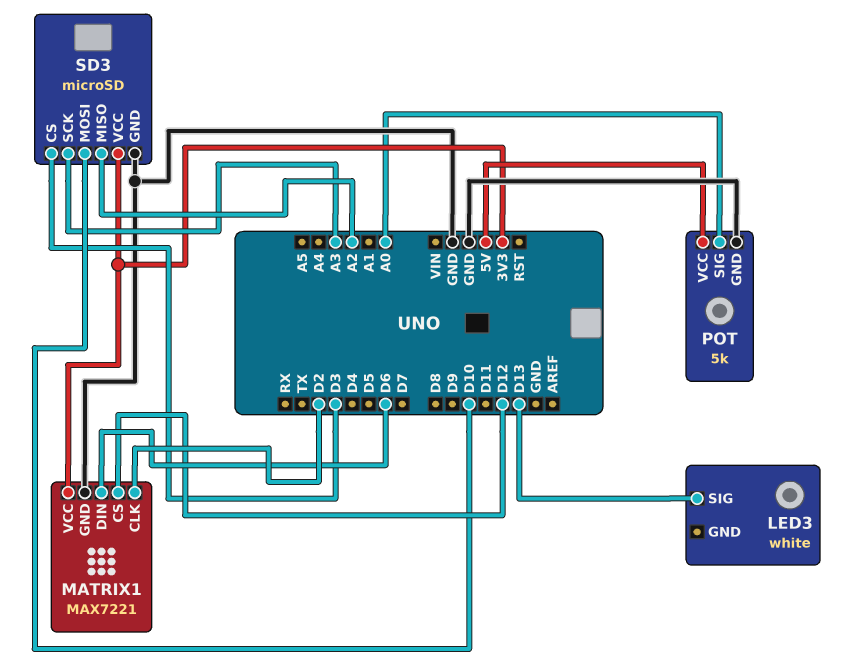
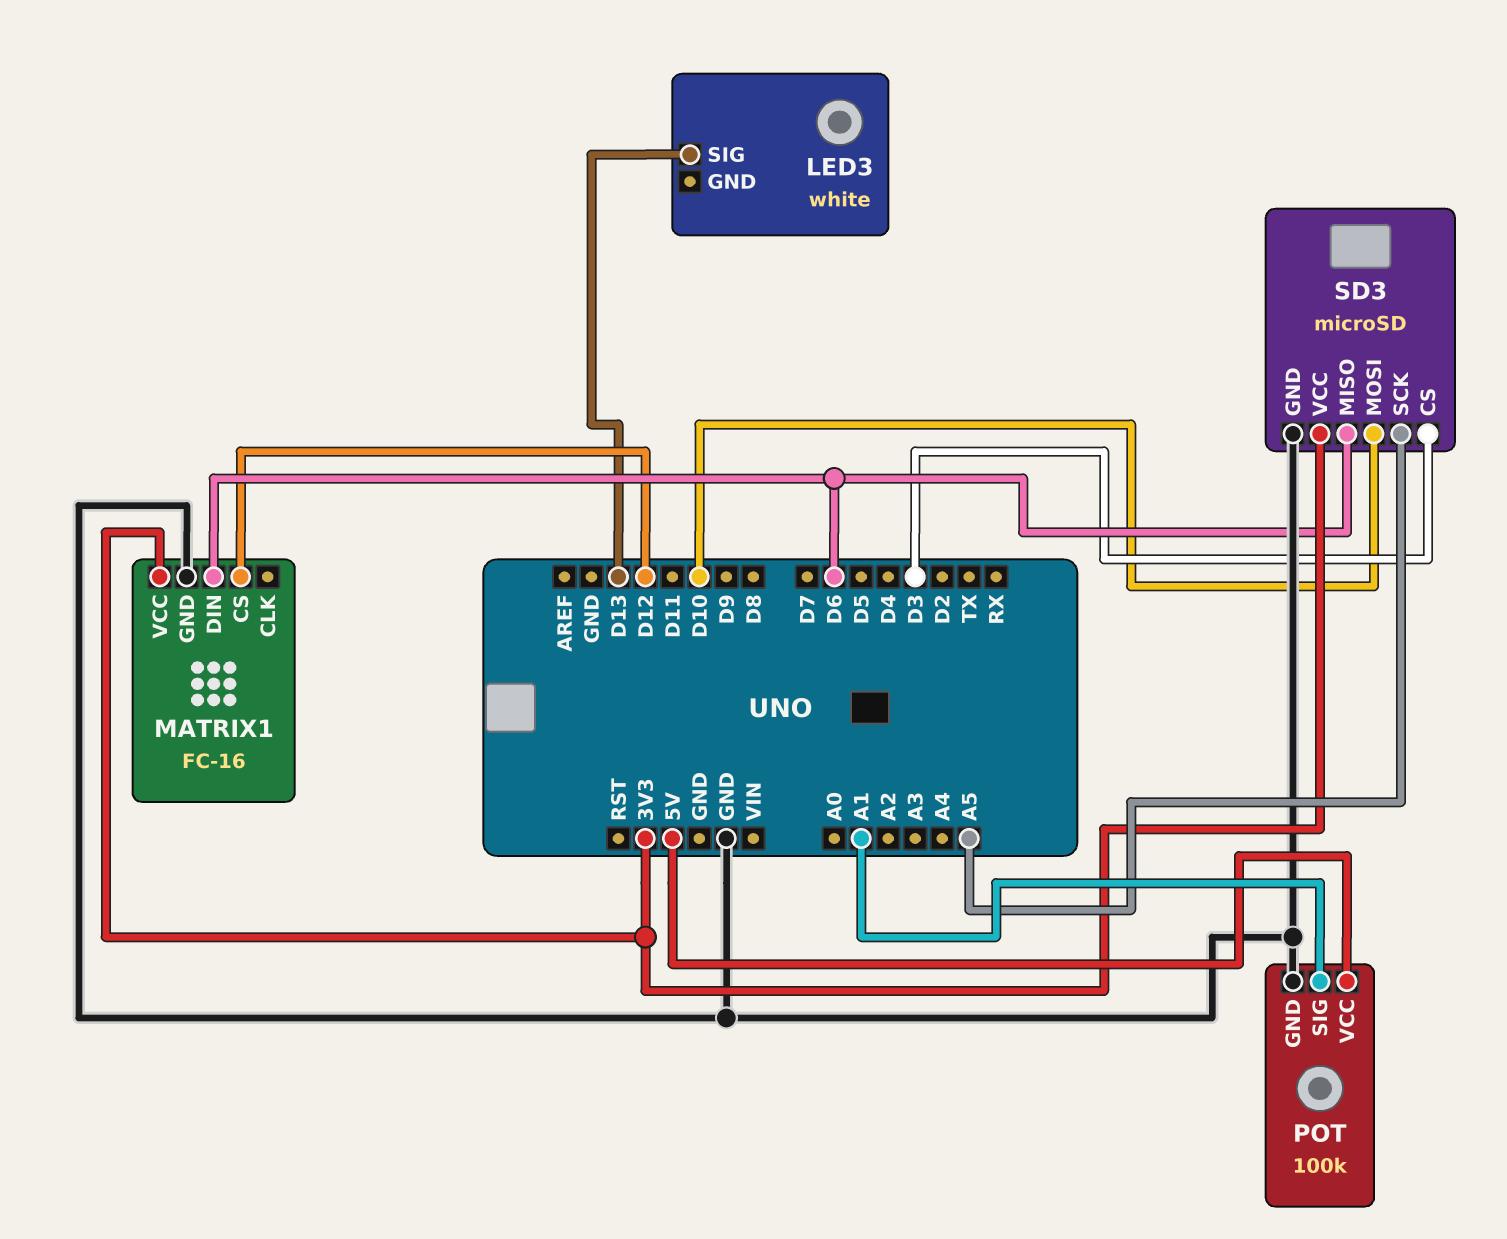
MATRIX1: MAX7221 -> FC-16
MATRIX1 pin CLK: D2 -> none
POT: 5k -> 100k
POT pin SIG: A0 -> A1
SD3 pin MISO: A2 -> D6
SD3 pin SCK: A3 -> A5

